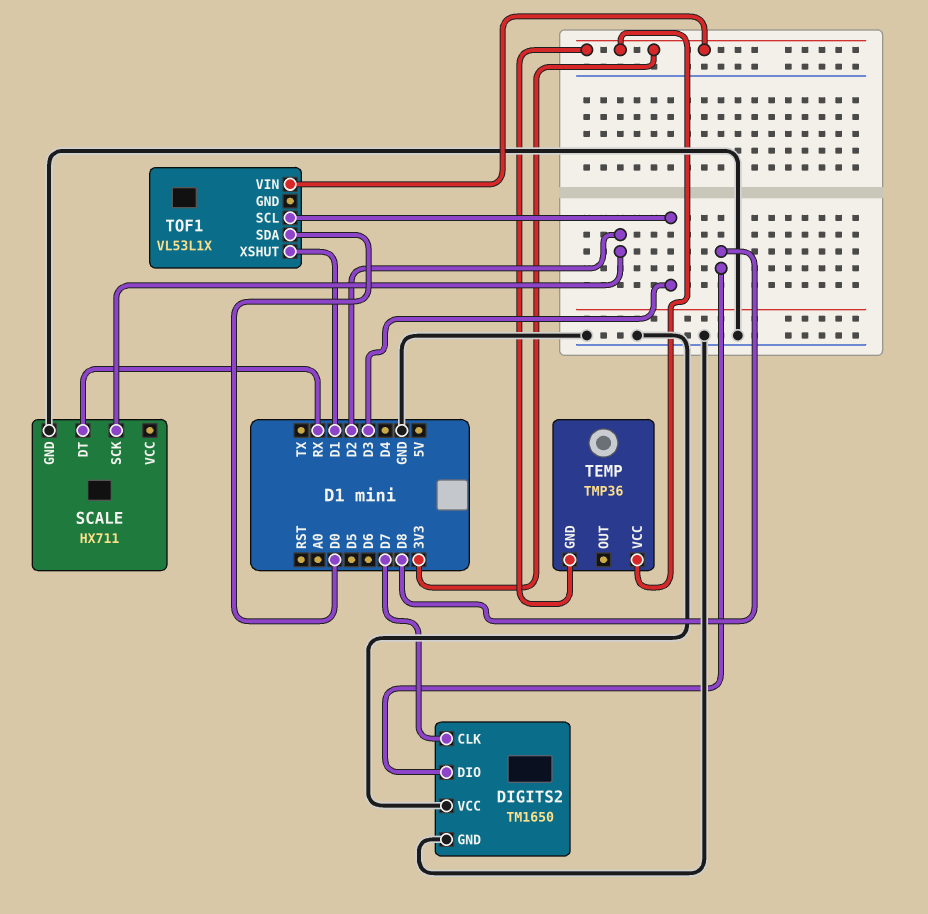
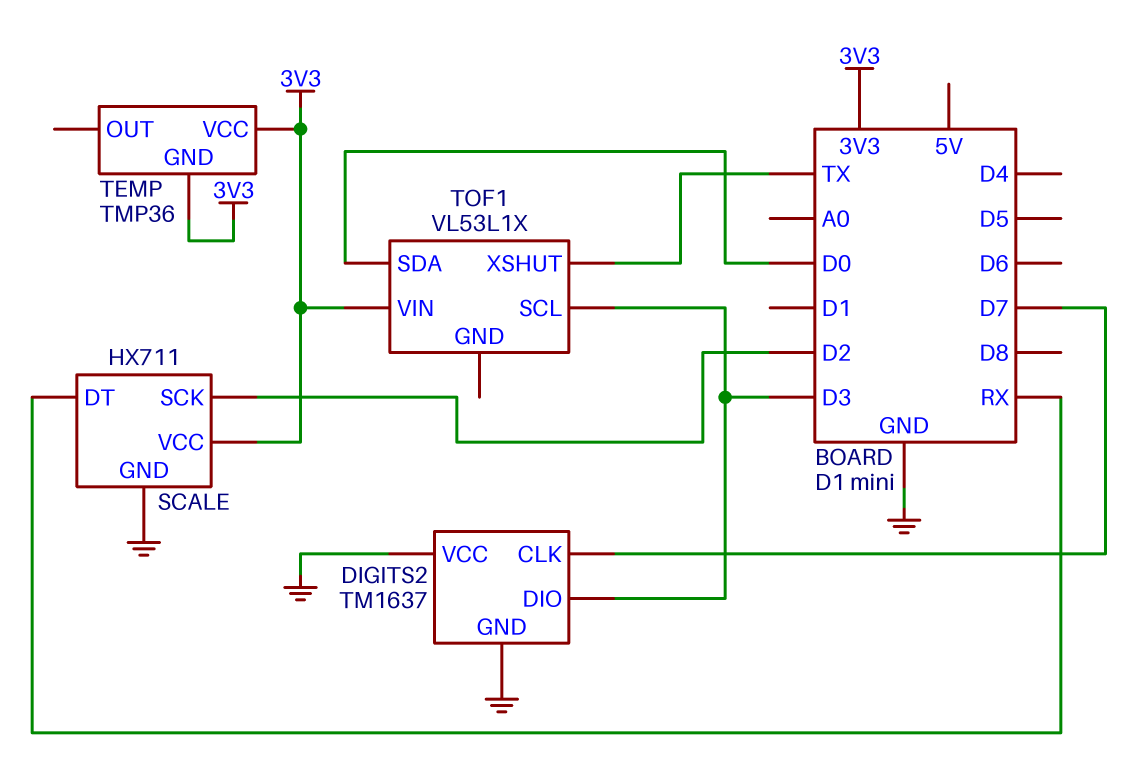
DIGITS2: TM1650 -> TM1637
DIGITS2 pin DIO: D8 -> D3
SCALE pin VCC: none -> 3V3
TOF1 pin XSHUT: D1 -> TX

